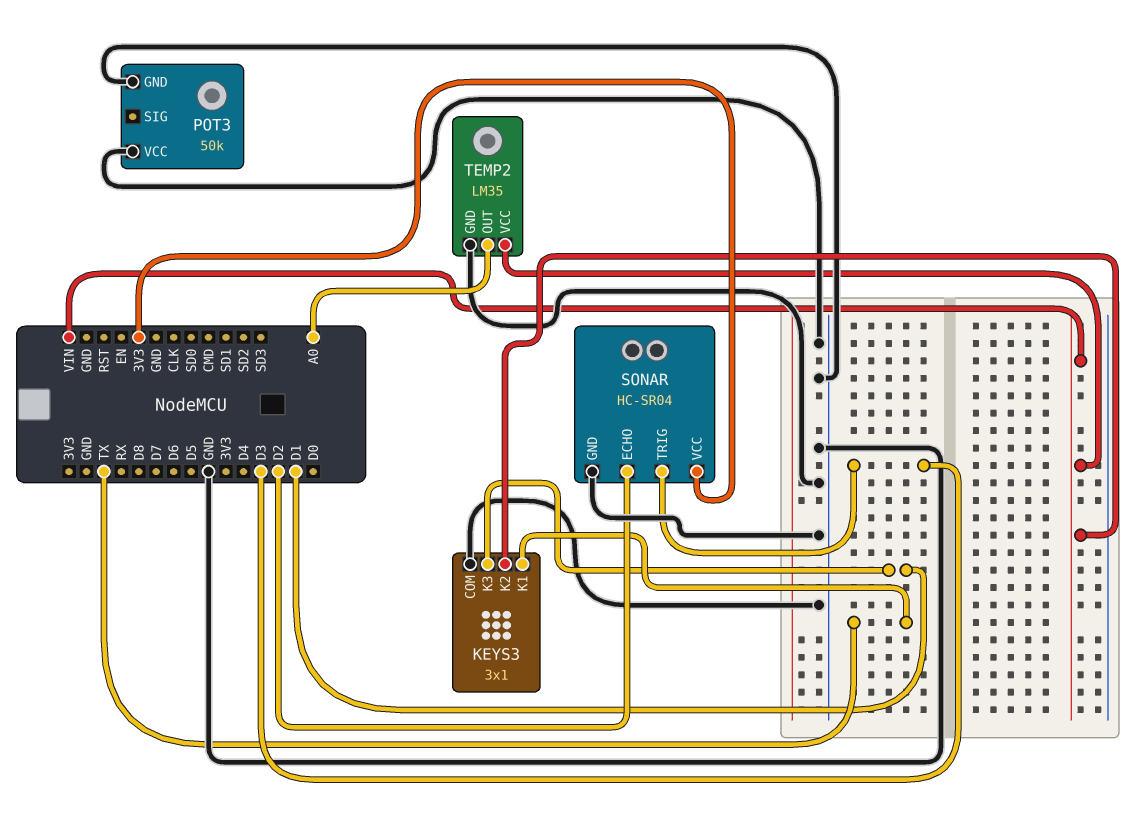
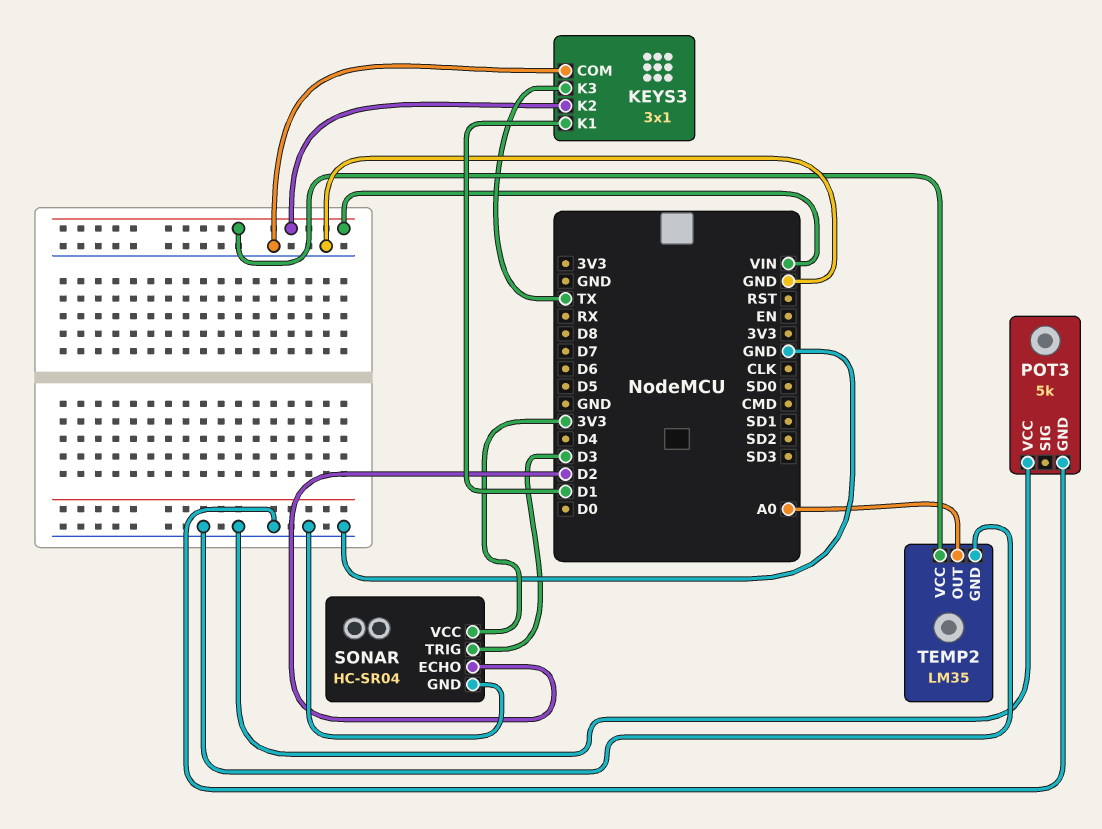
KEYS3 pin K1: TX -> D1
KEYS3 pin K3: D1 -> TX
POT3: 50k -> 5k

